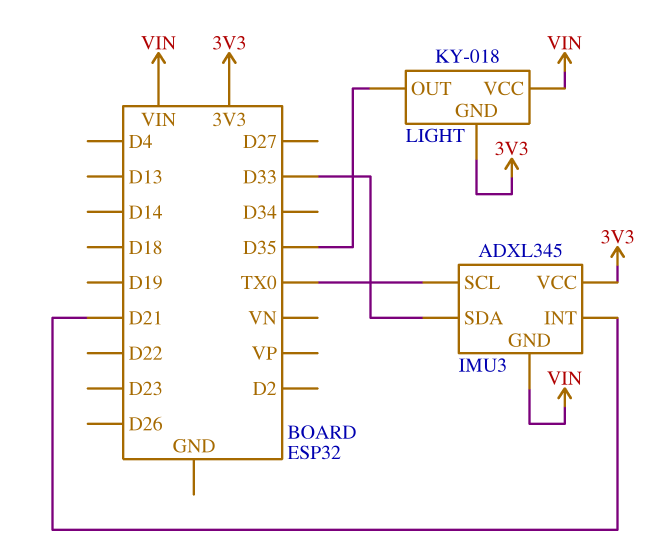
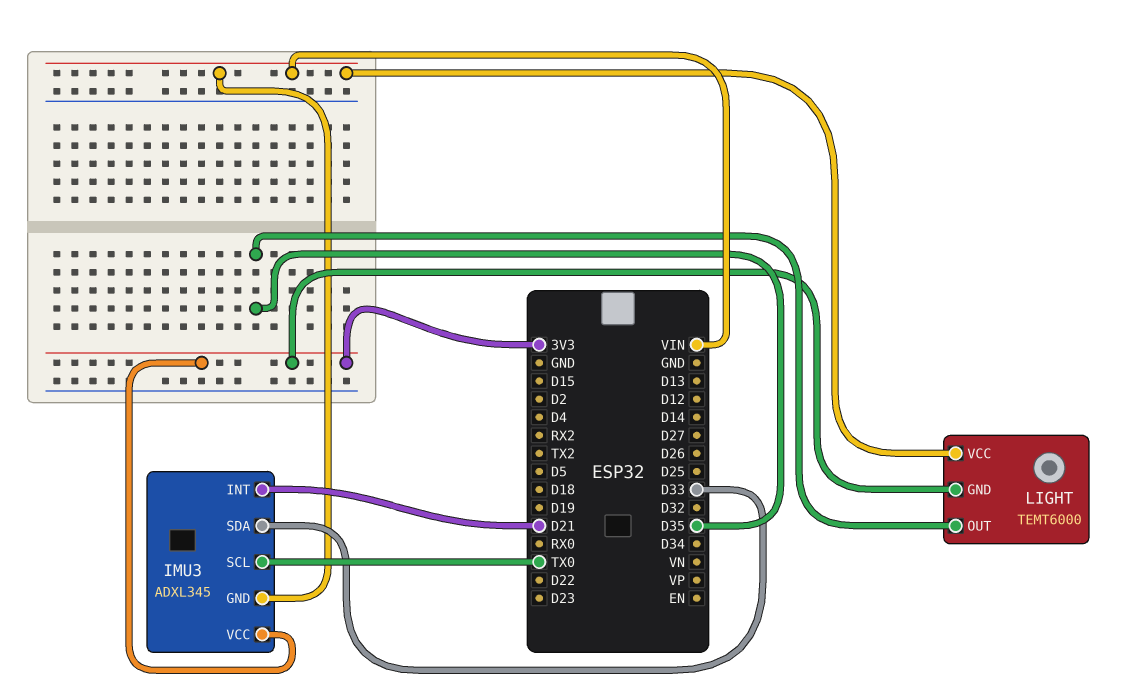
LIGHT: KY-018 -> TEMT6000

